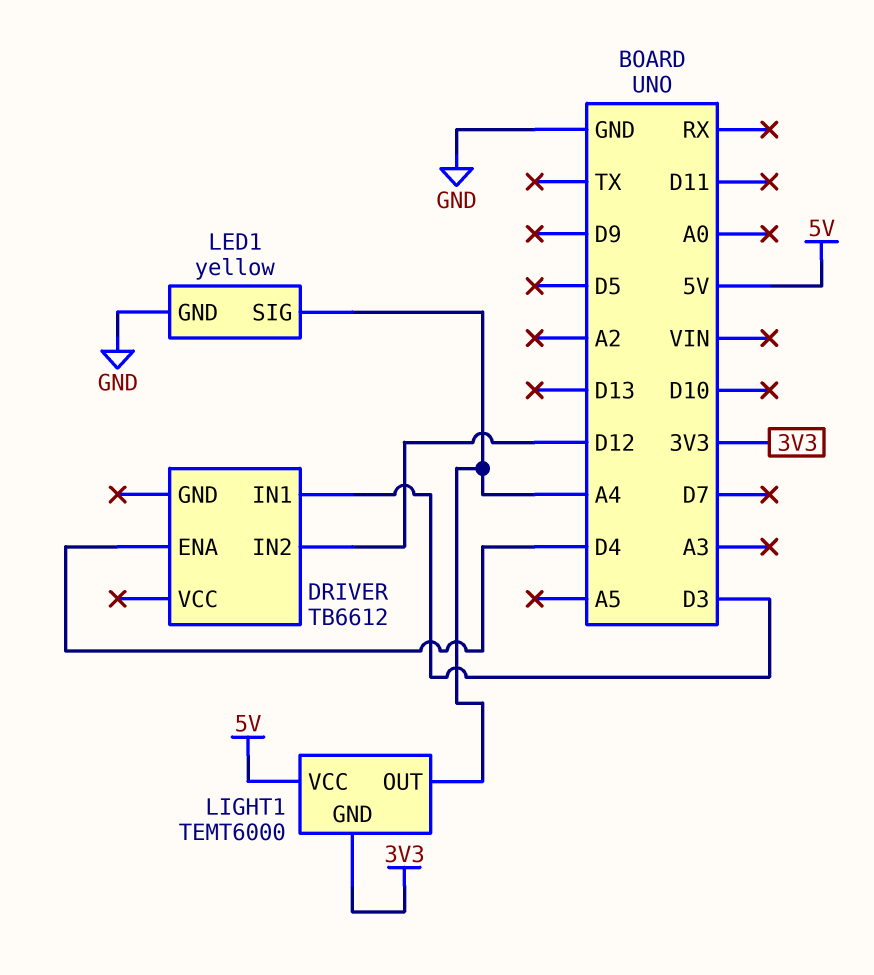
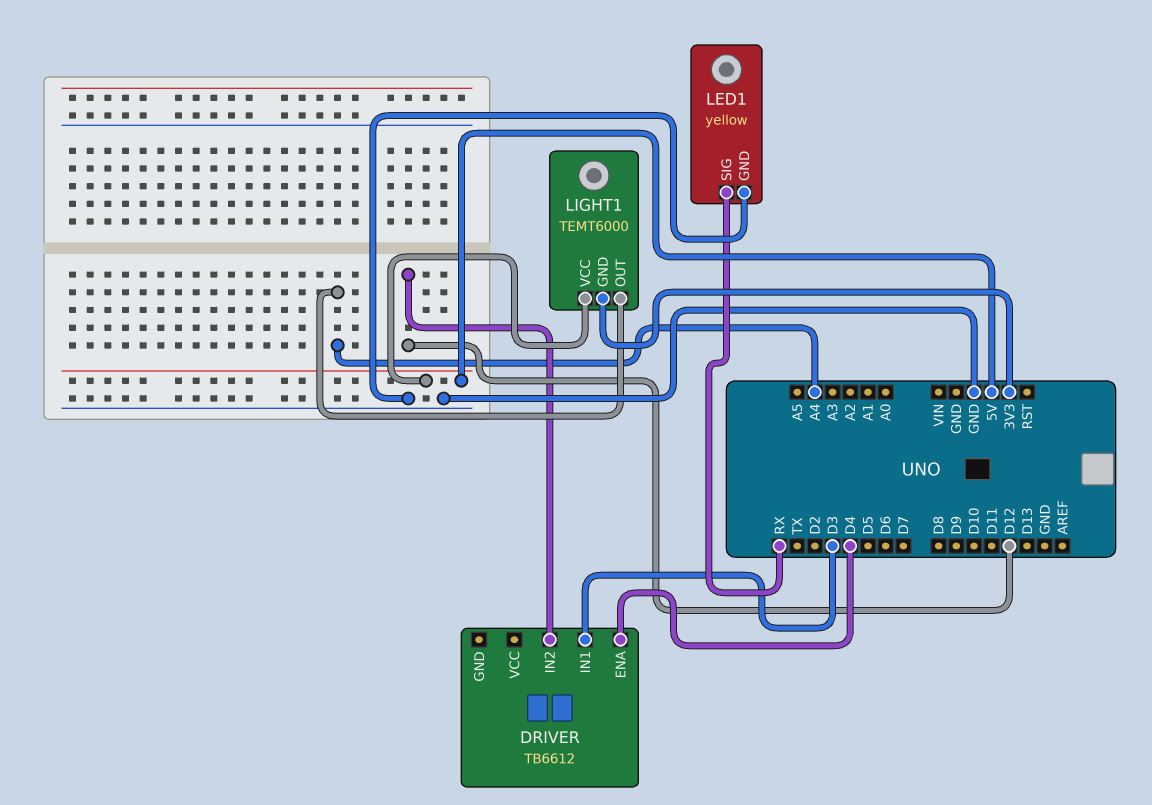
LED1 pin SIG: A4 -> RX

